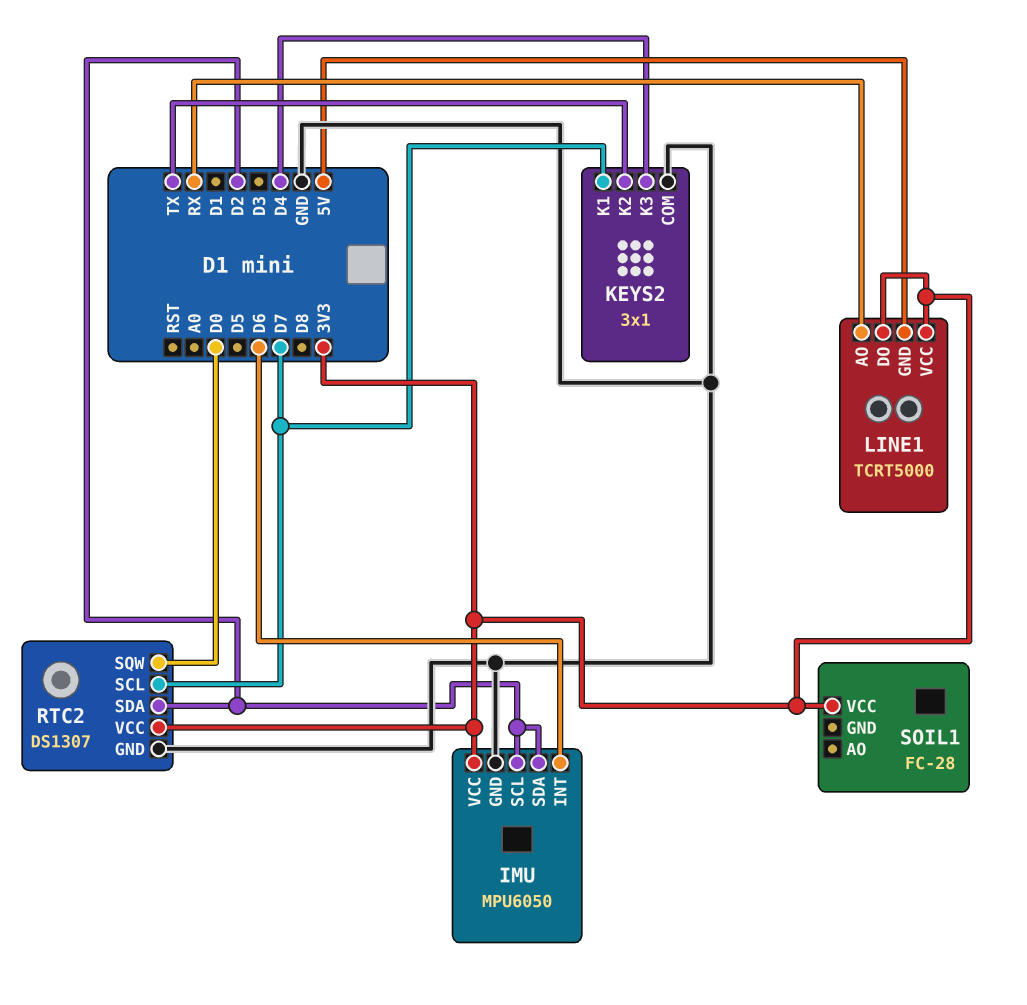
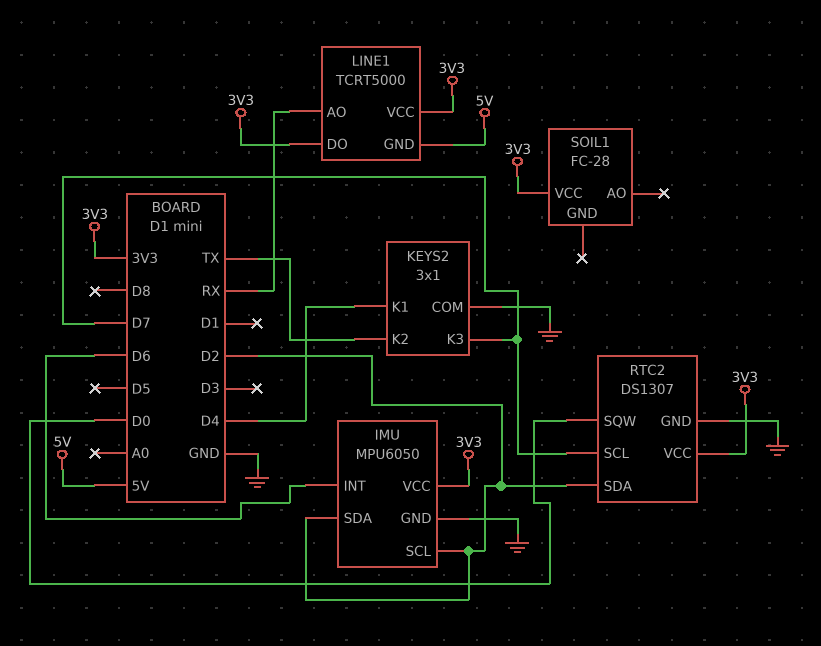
KEYS2 pin K1: D7 -> D4
KEYS2 pin K3: D4 -> D7

